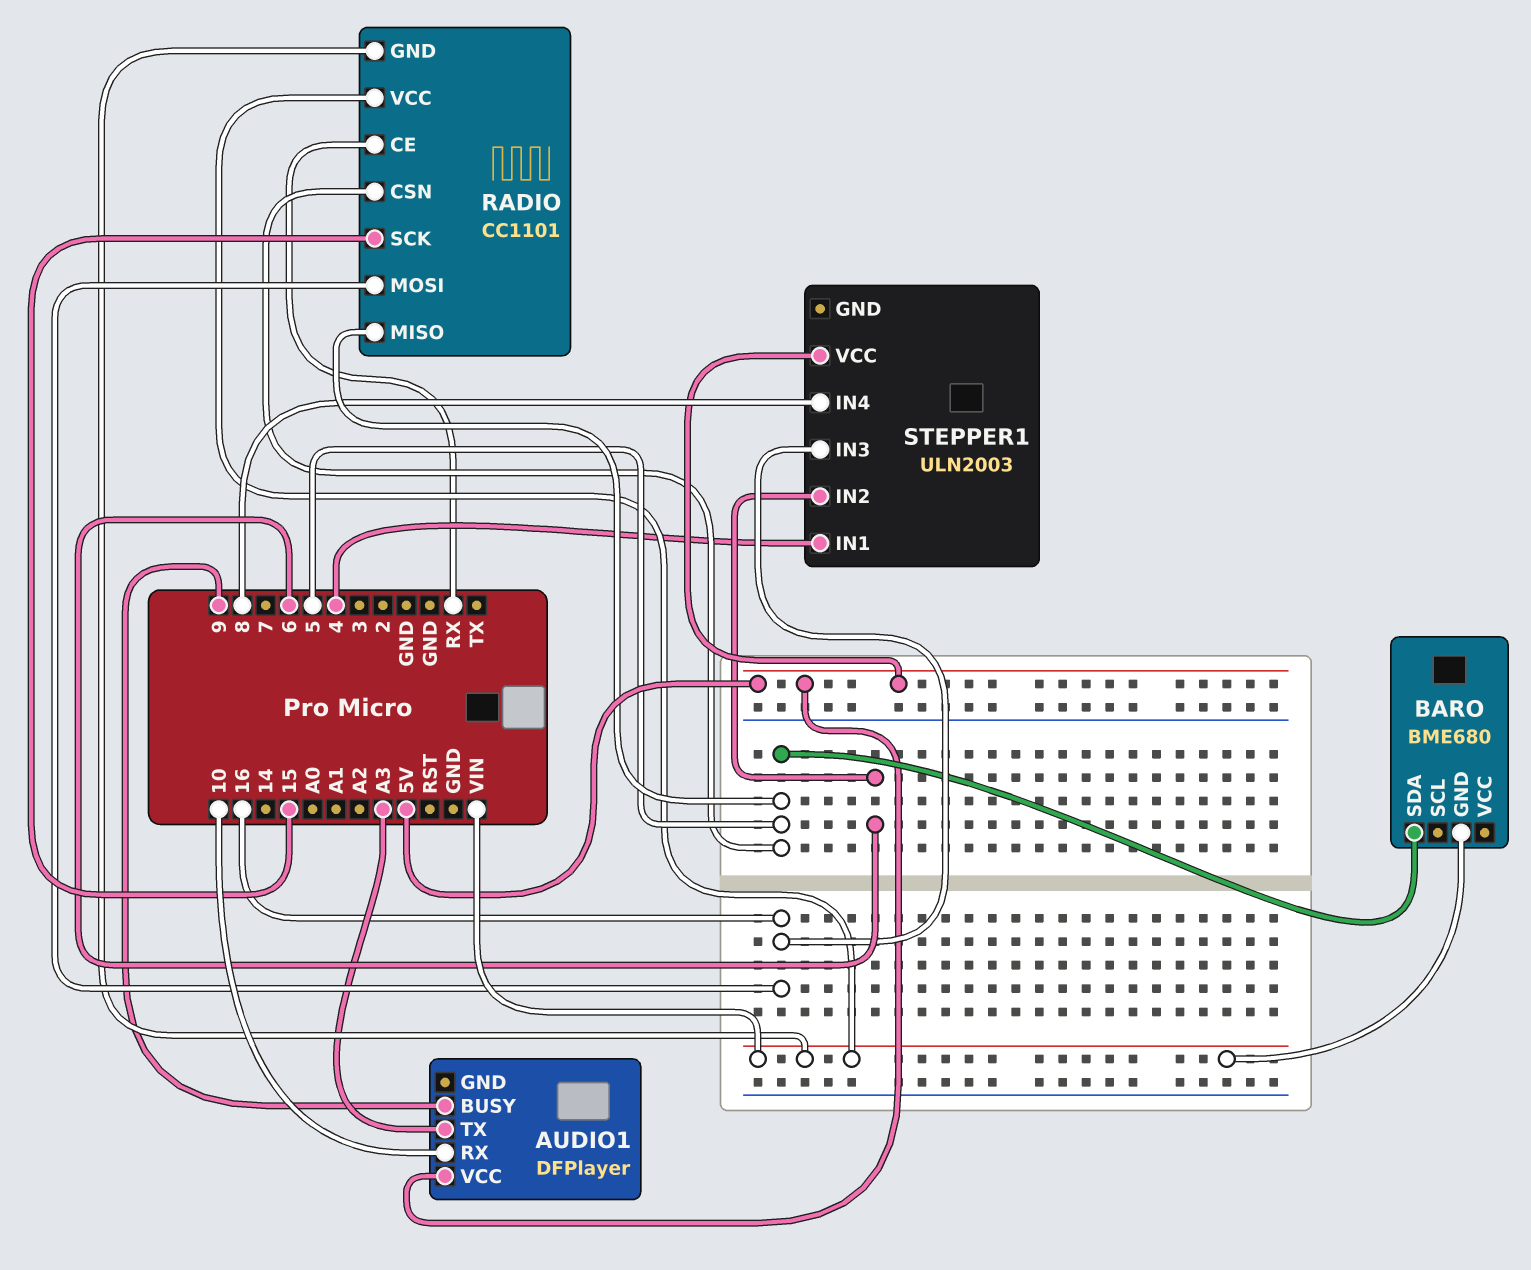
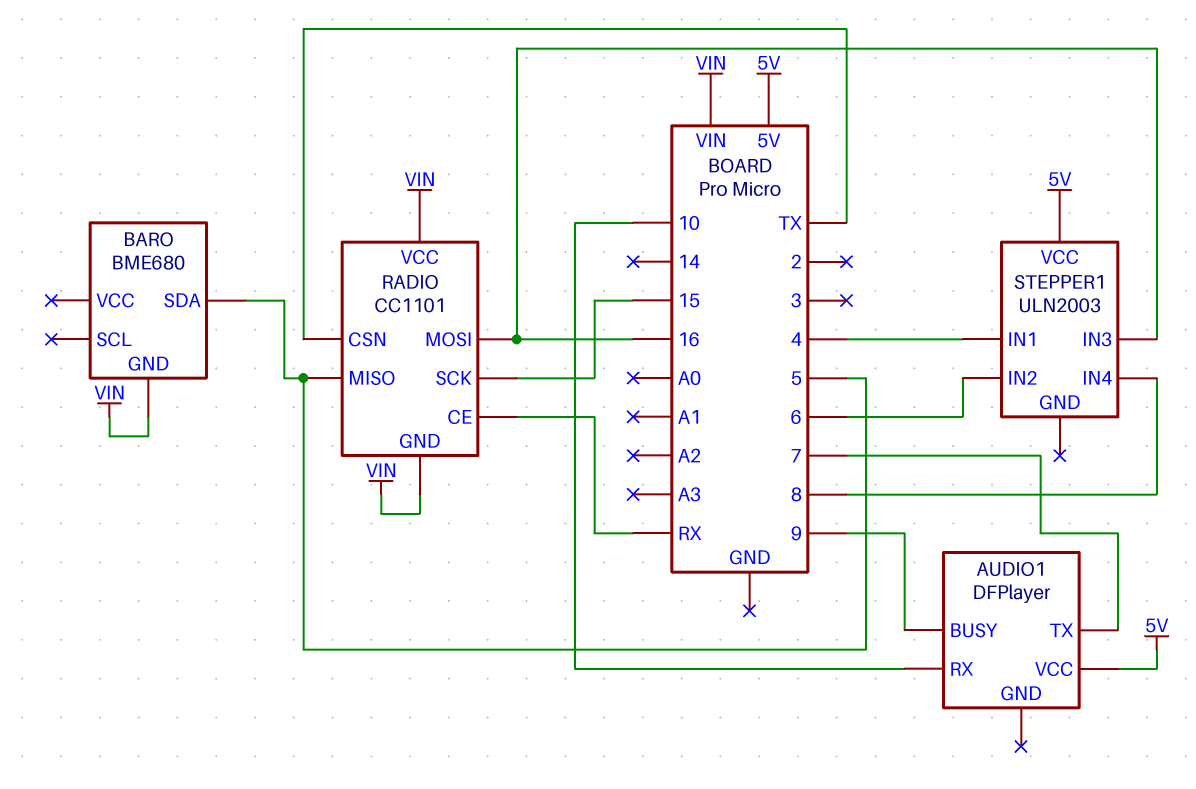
AUDIO1 pin TX: A3 -> 7
RADIO pin CSN: 5 -> TX

